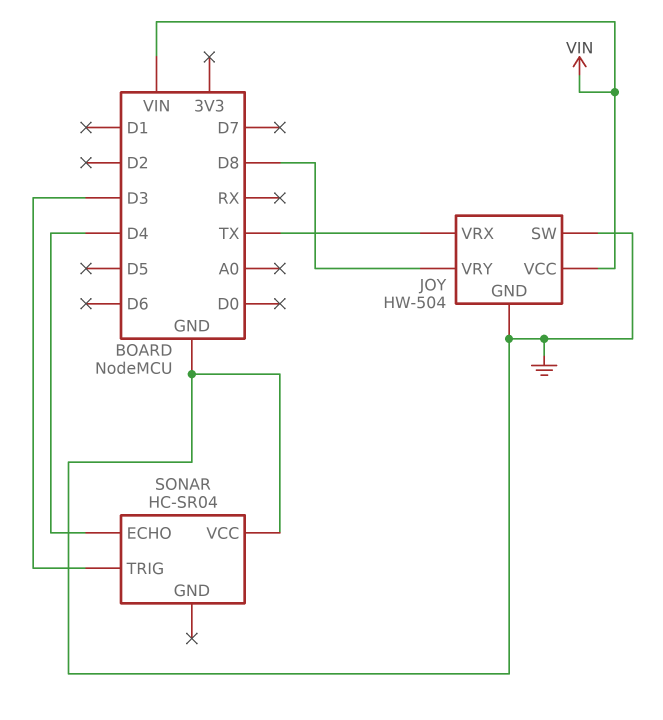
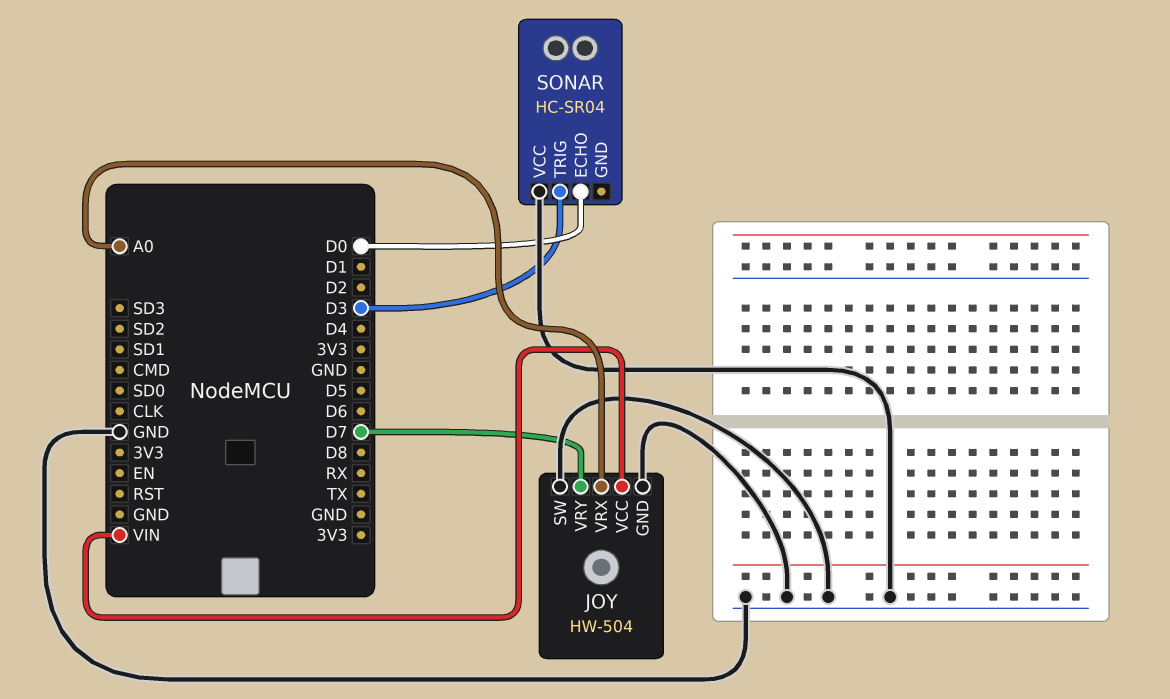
JOY pin VRX: TX -> A0
JOY pin VRY: D8 -> D7
SONAR pin ECHO: D4 -> D0

